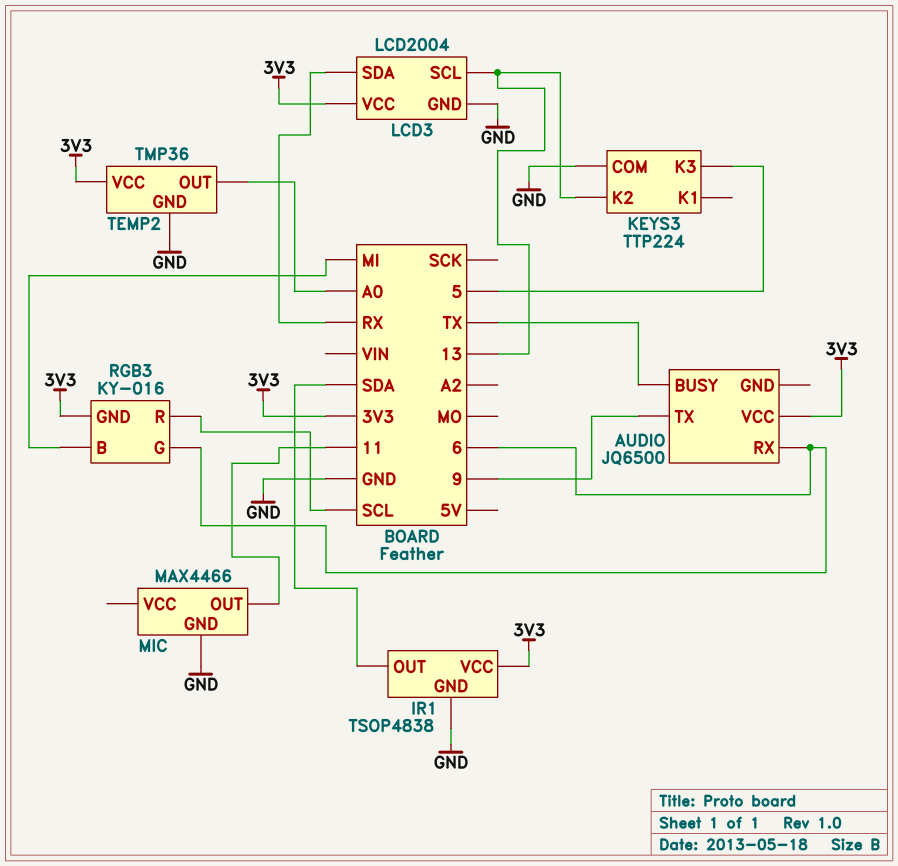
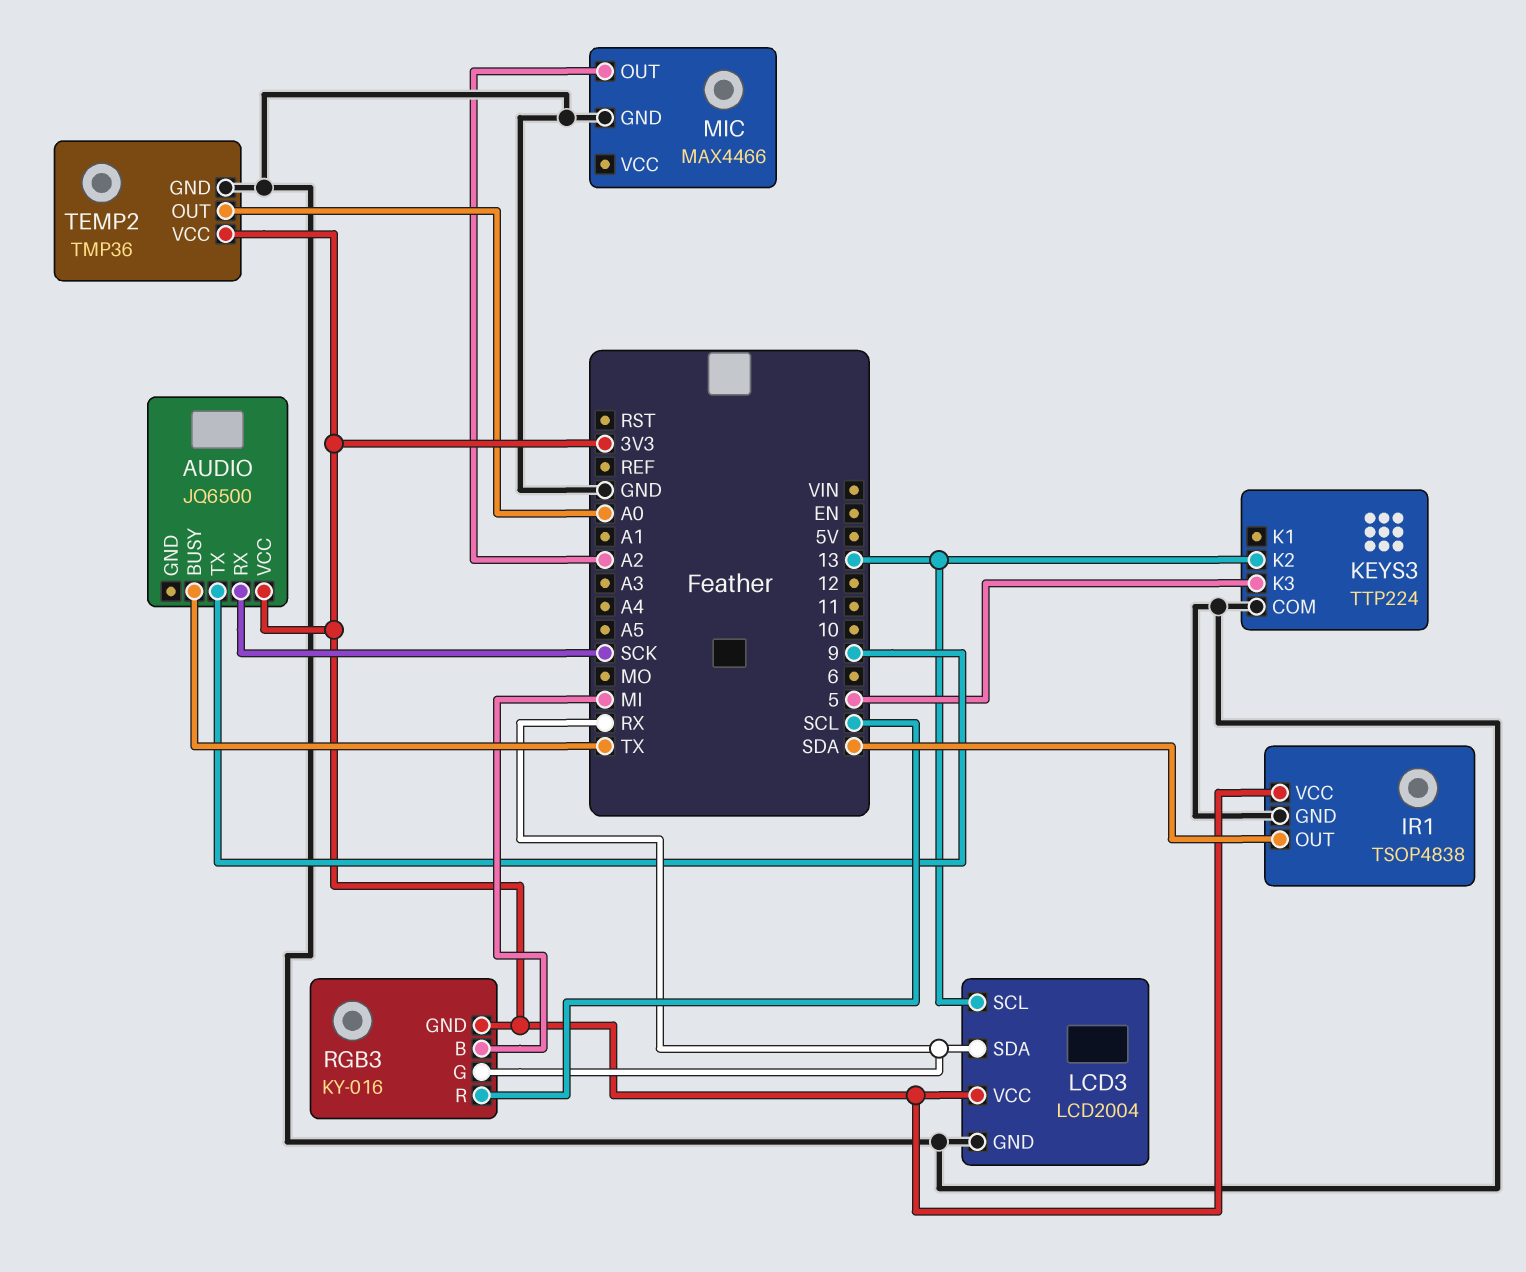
AUDIO pin RX: 6 -> SCK
MIC pin OUT: 11 -> A2
RGB3 pin G: 6 -> RX

